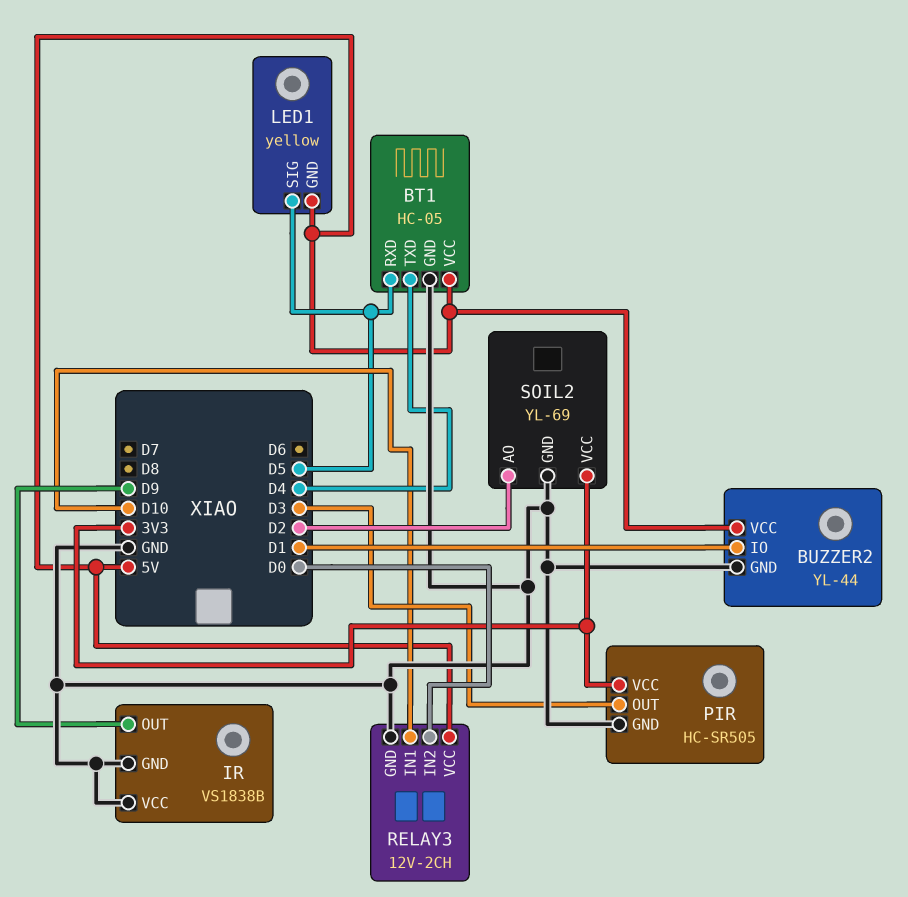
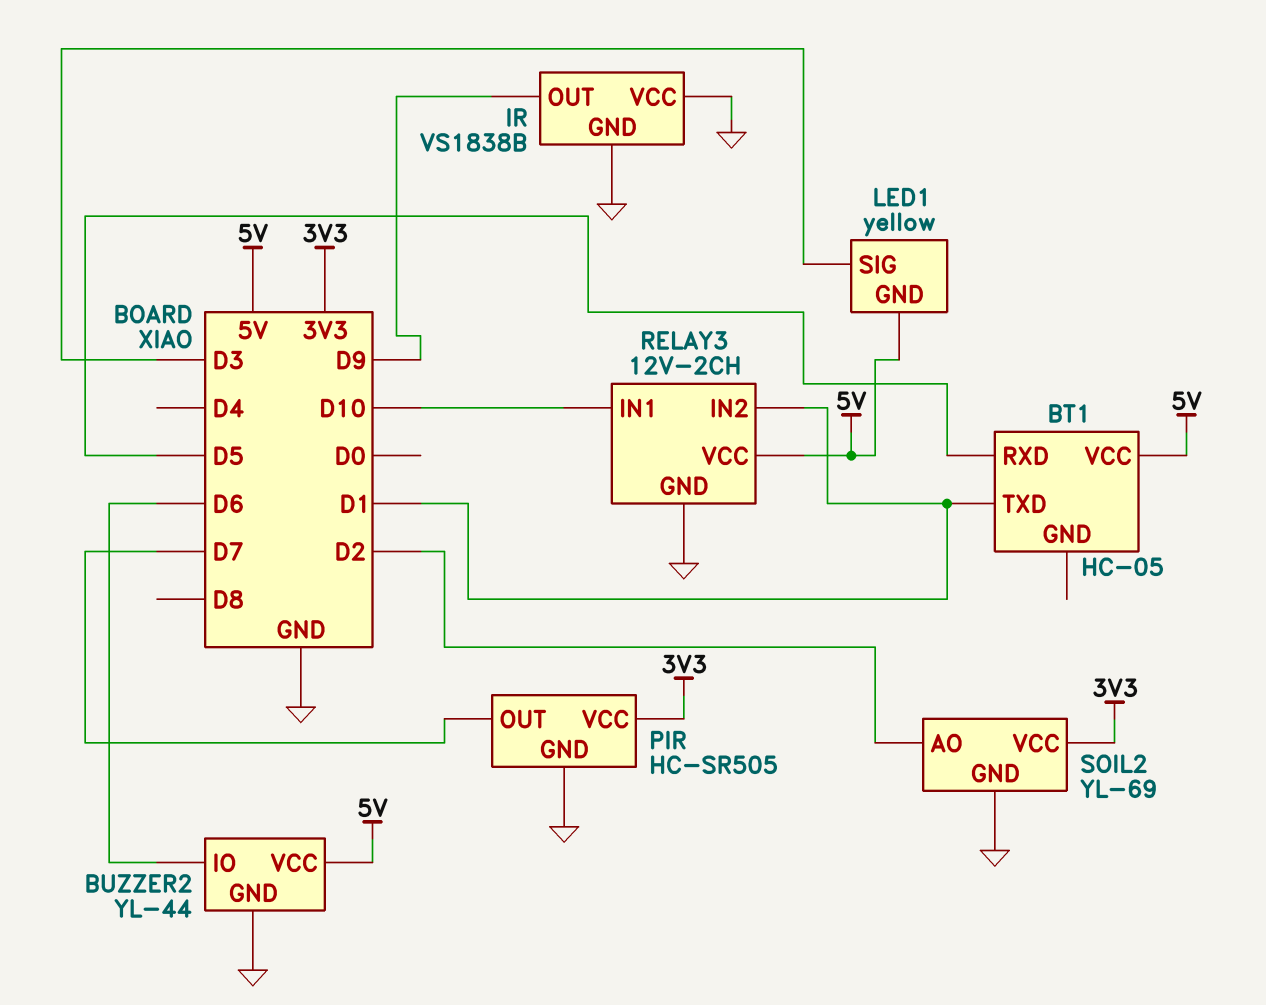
BT1 pin GND: GND -> none
BT1 pin TXD: D4 -> D1
BUZZER2 pin IO: D1 -> D6
LED1 pin SIG: D5 -> D3
PIR pin OUT: D3 -> D7
RELAY3 pin IN2: D0 -> D1

